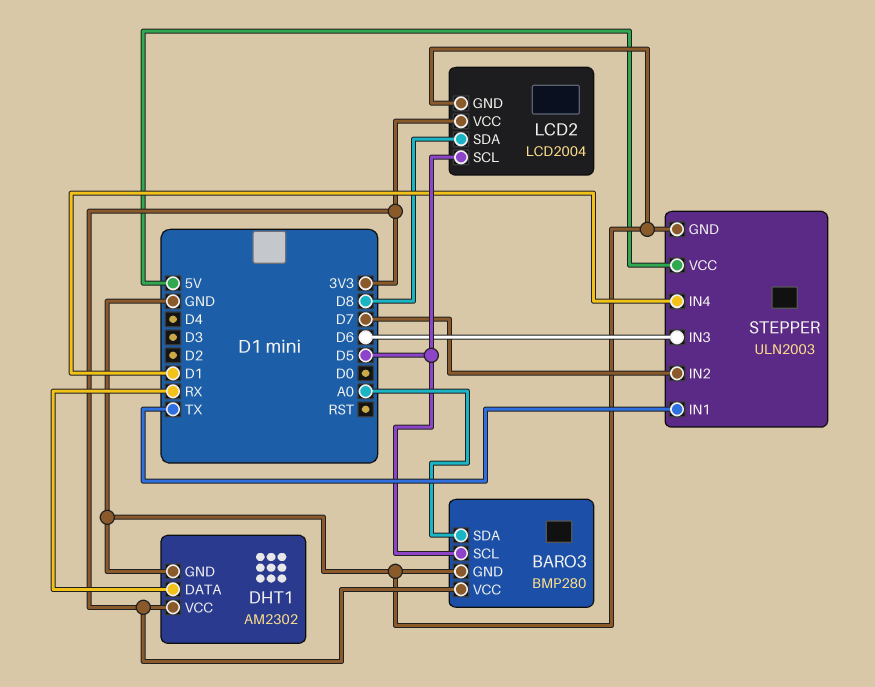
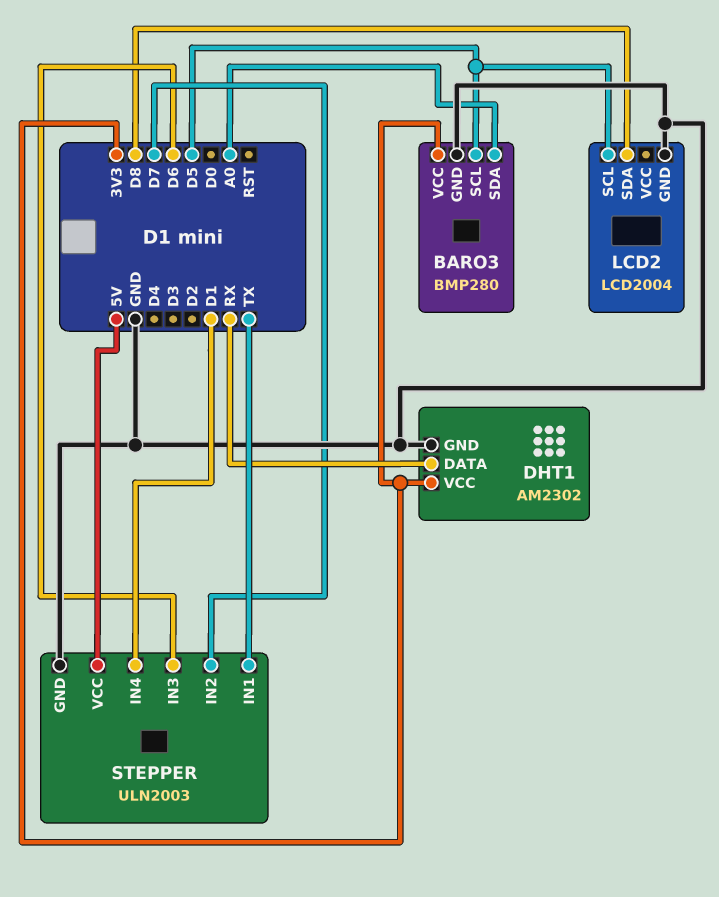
LCD2 pin VCC: 3V3 -> none

